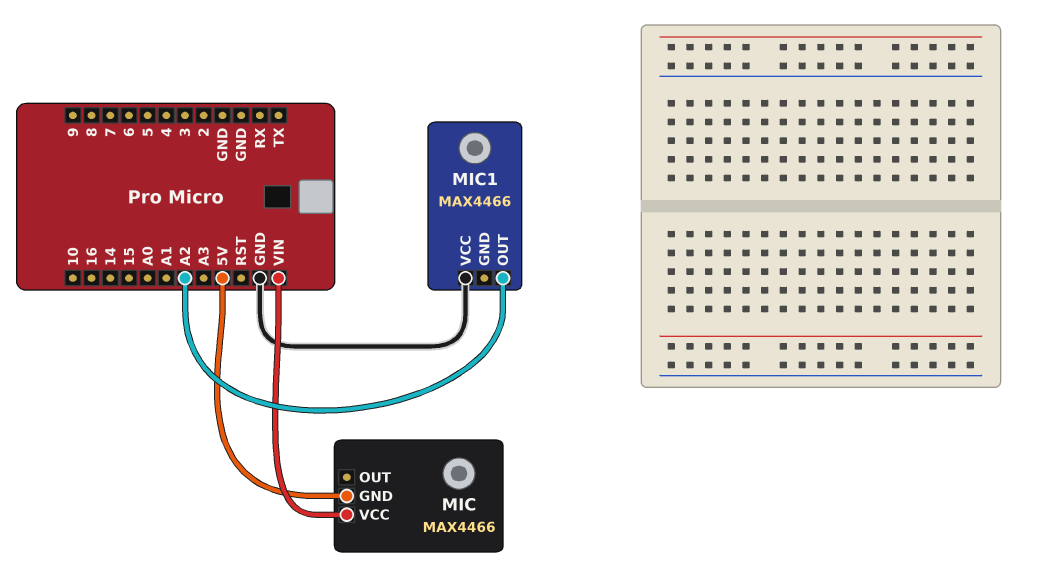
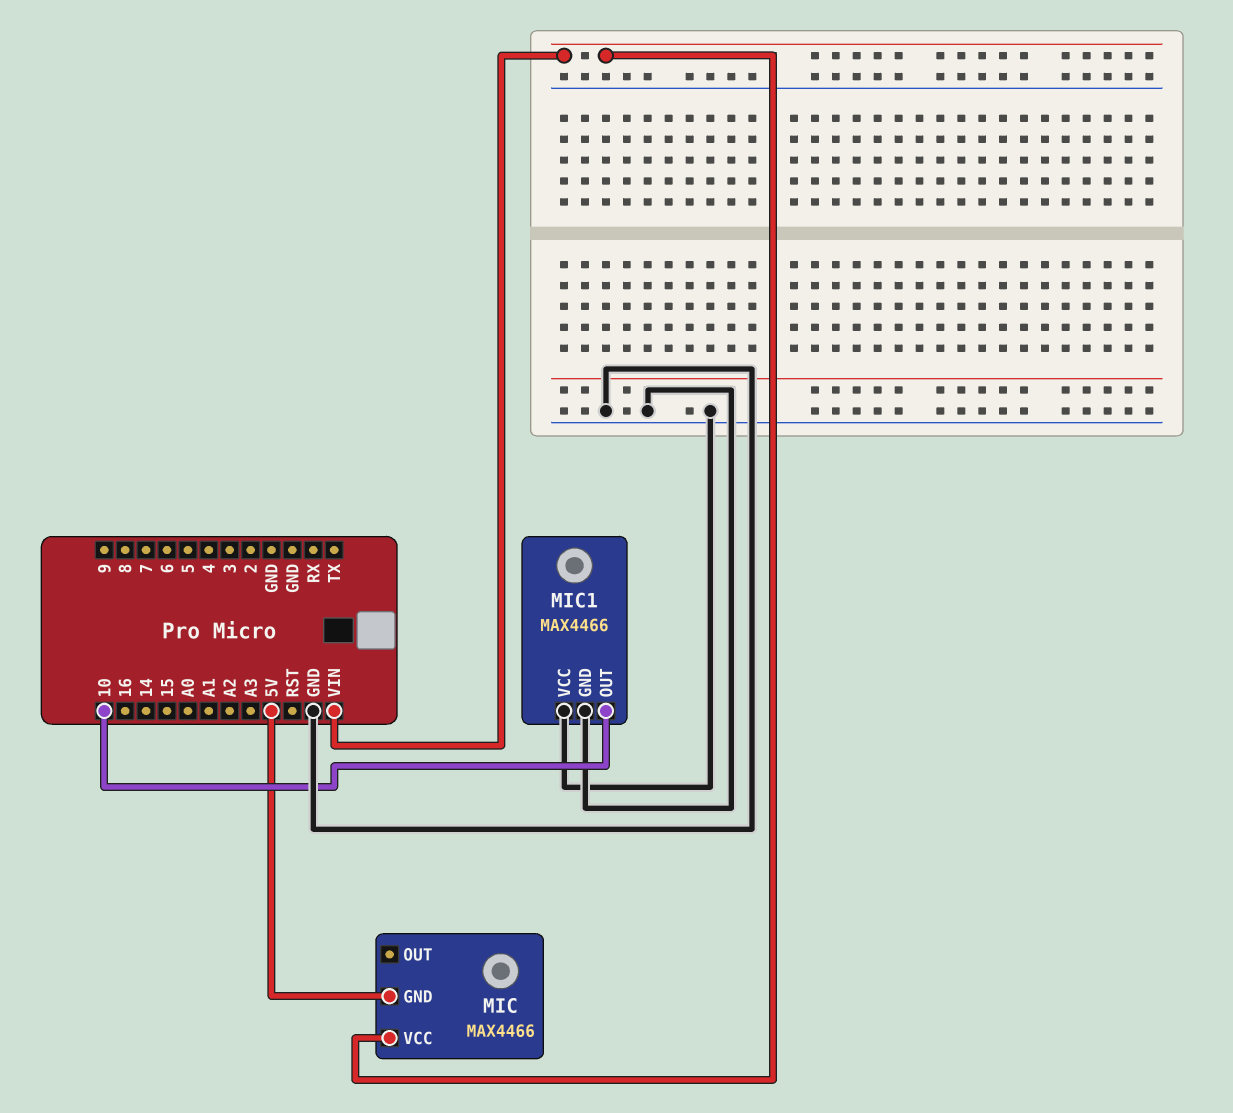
MIC1 pin GND: none -> GND
MIC1 pin OUT: A2 -> 10

